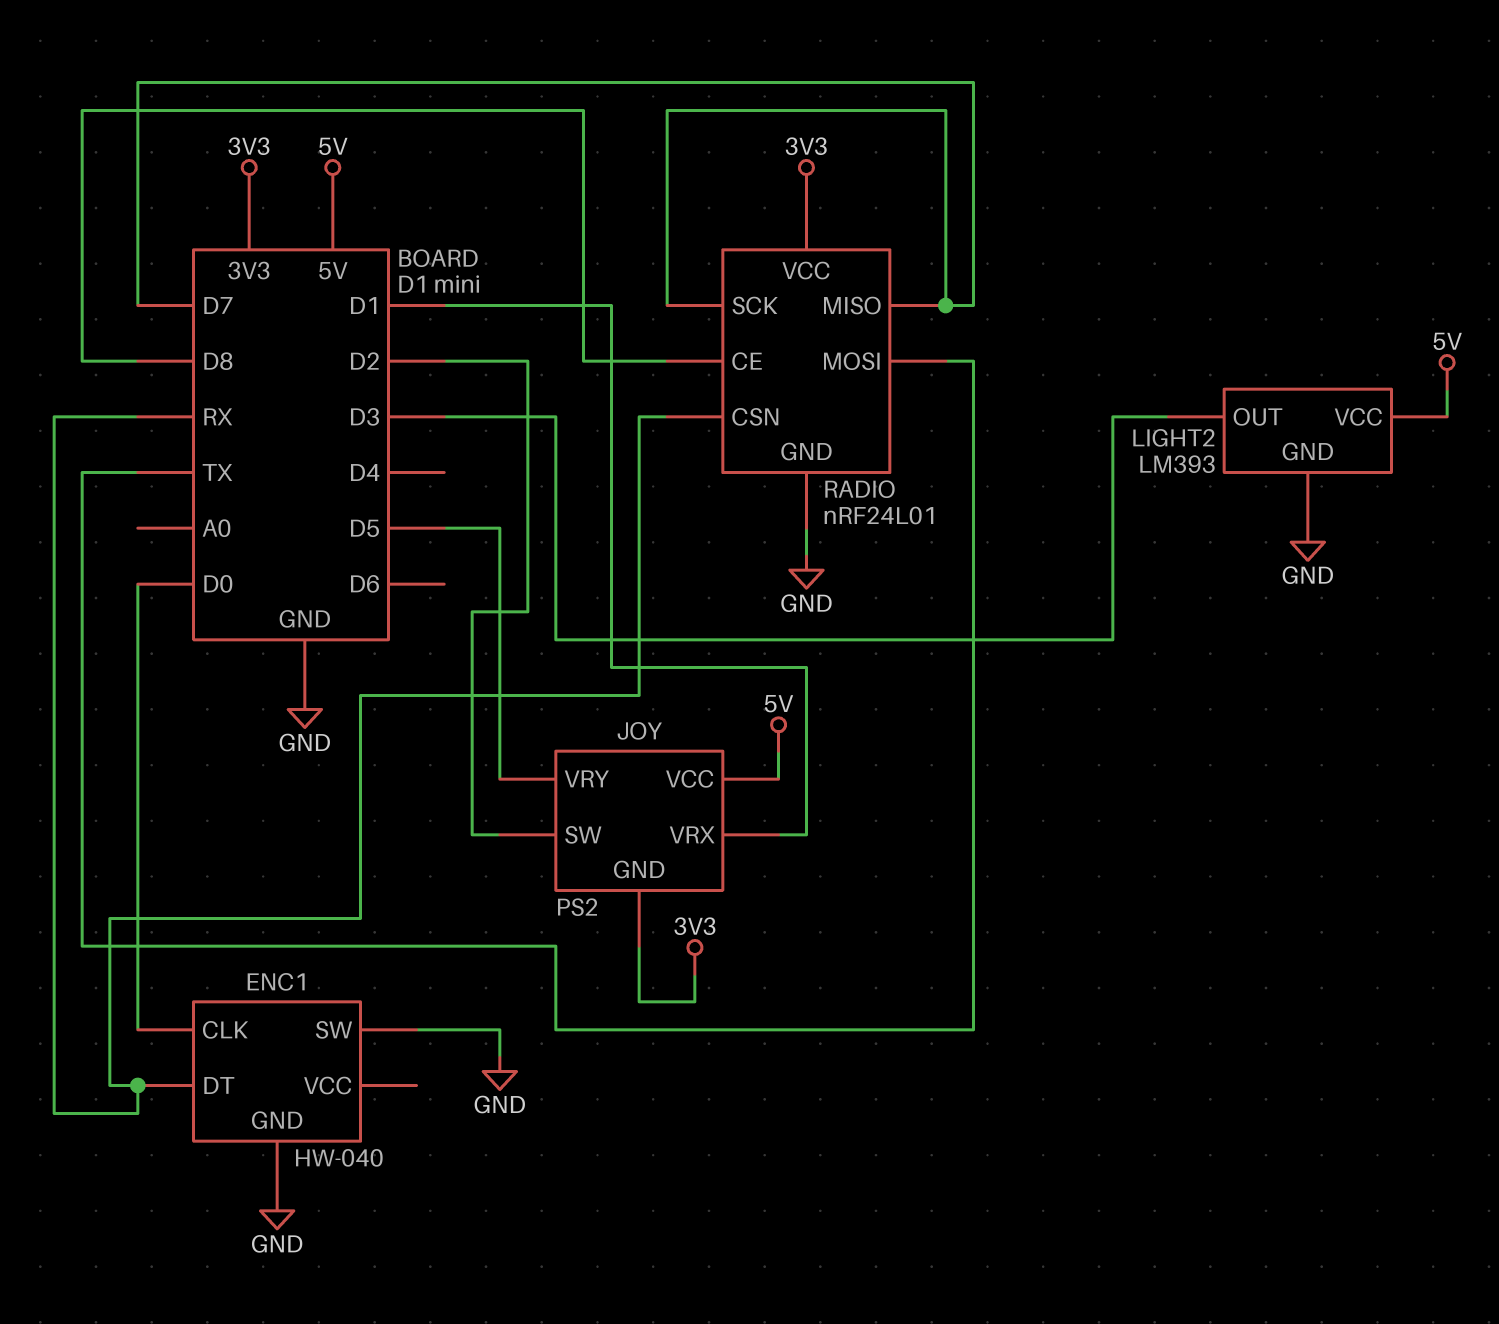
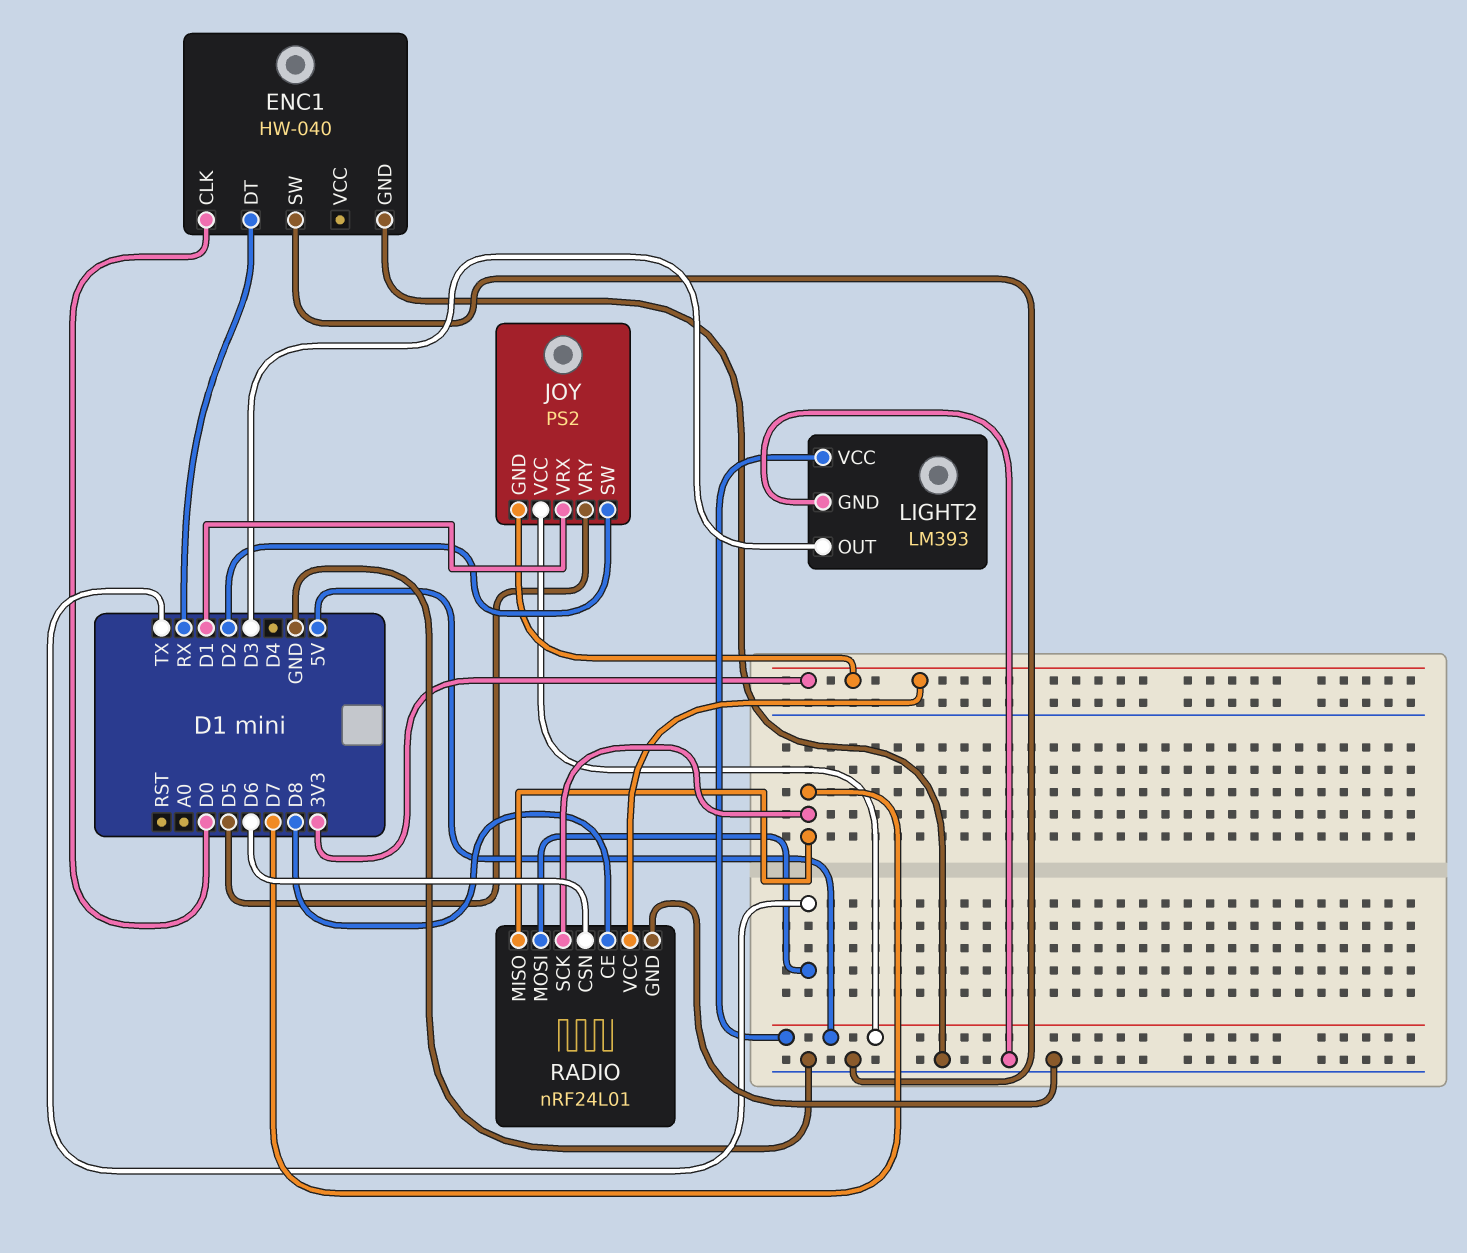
RADIO pin CSN: RX -> D6

